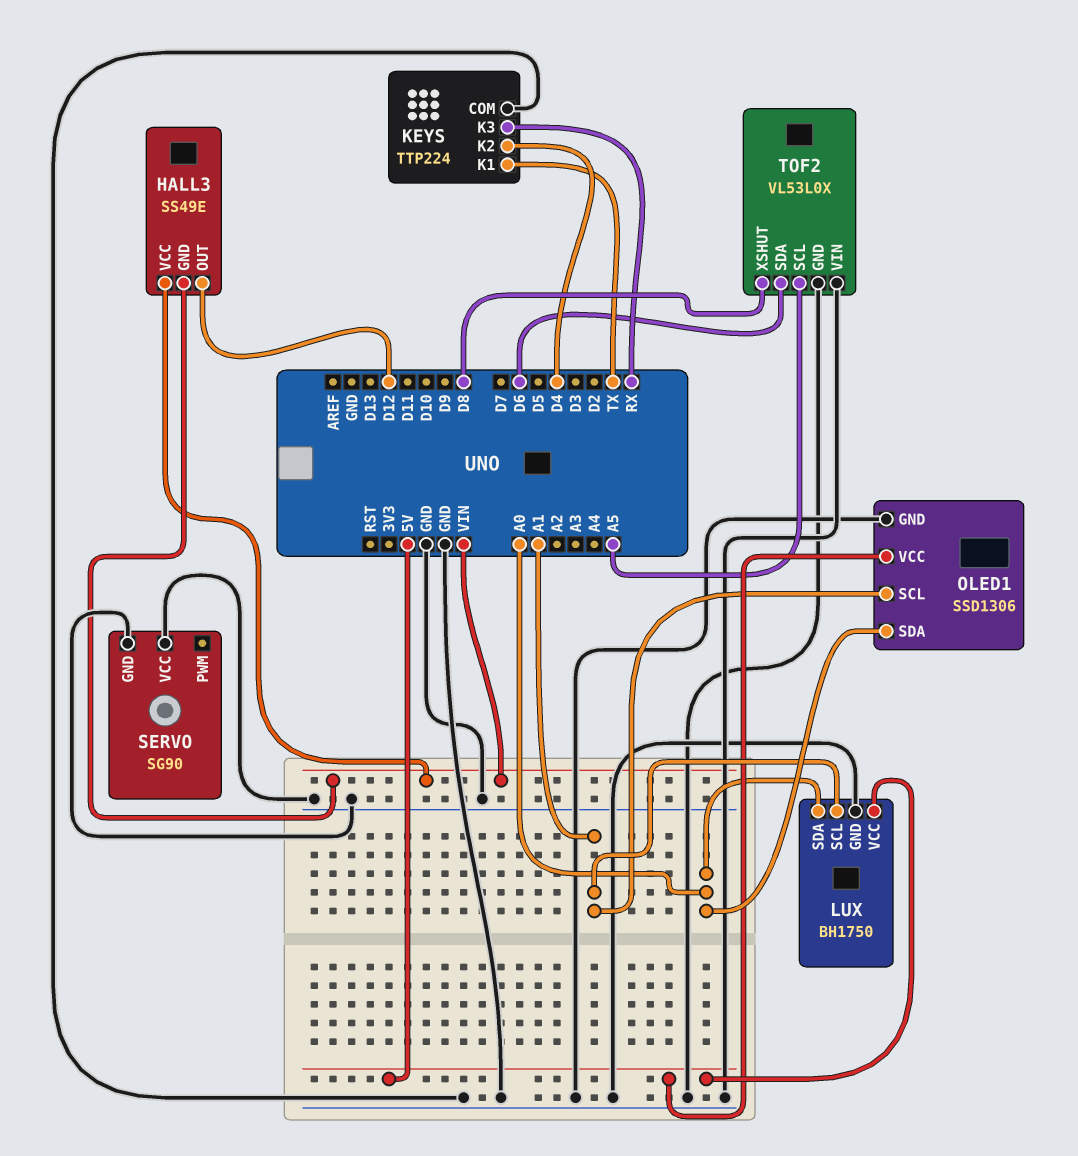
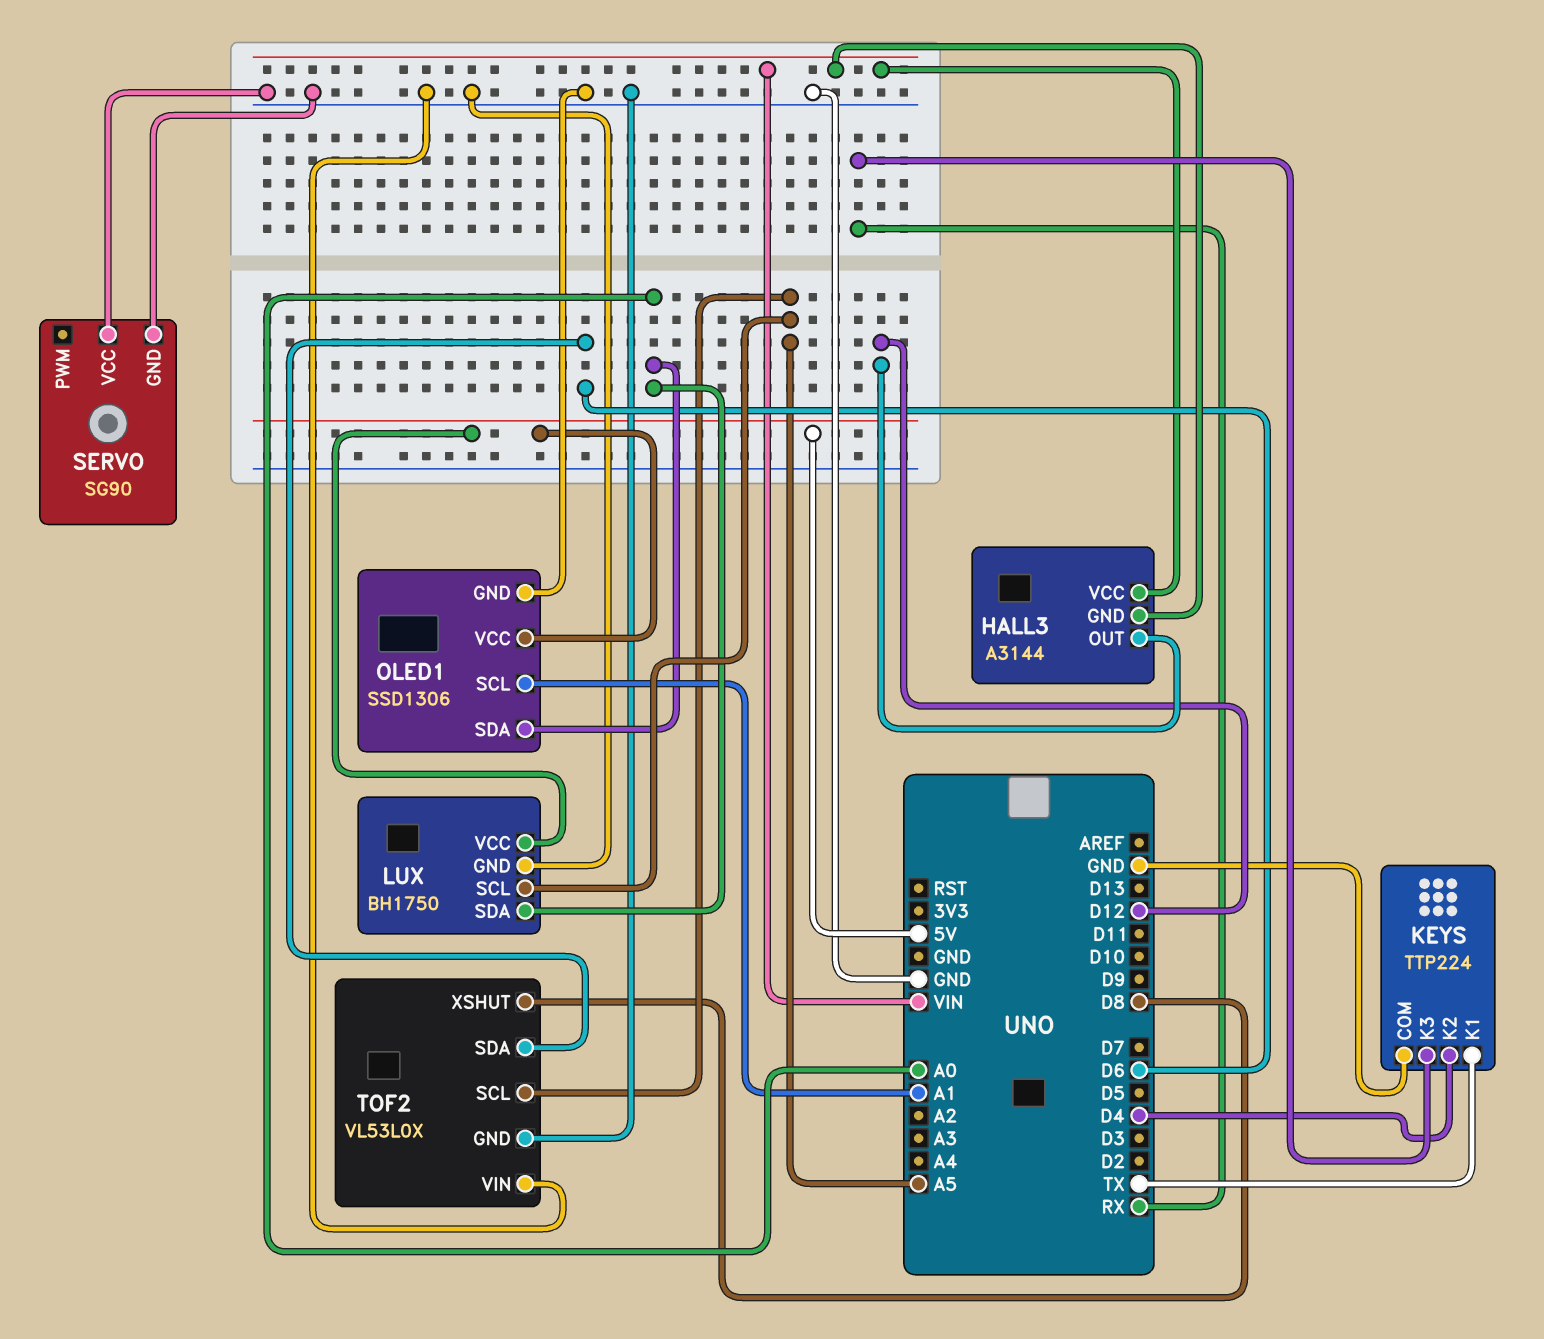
HALL3: SS49E -> A3144
LUX pin SCL: A1 -> A5

